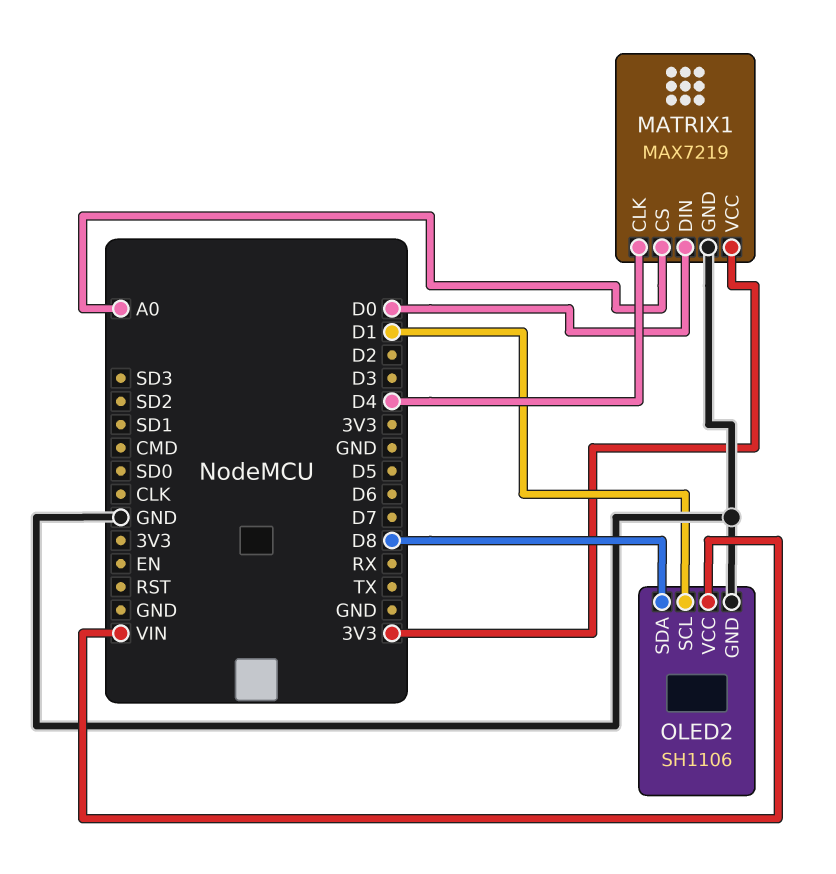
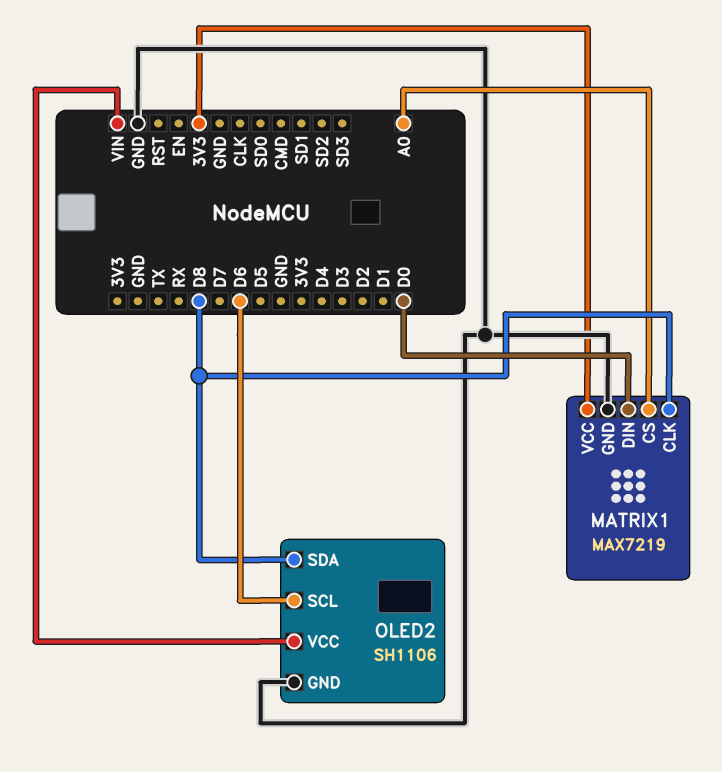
MATRIX1 pin CLK: D4 -> D8
OLED2 pin SCL: D1 -> D6

